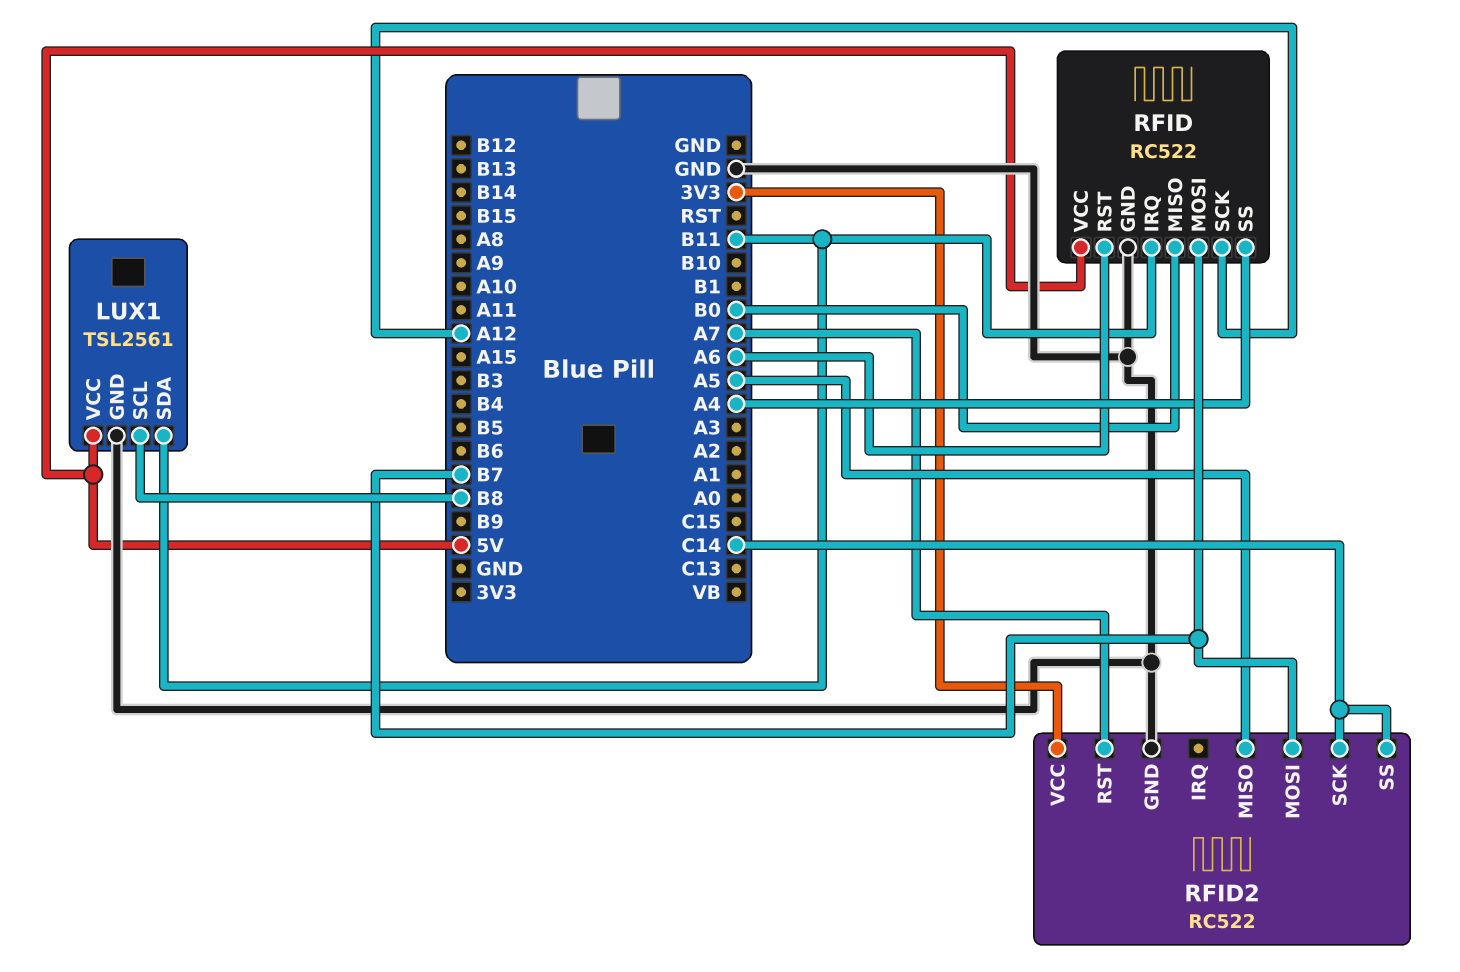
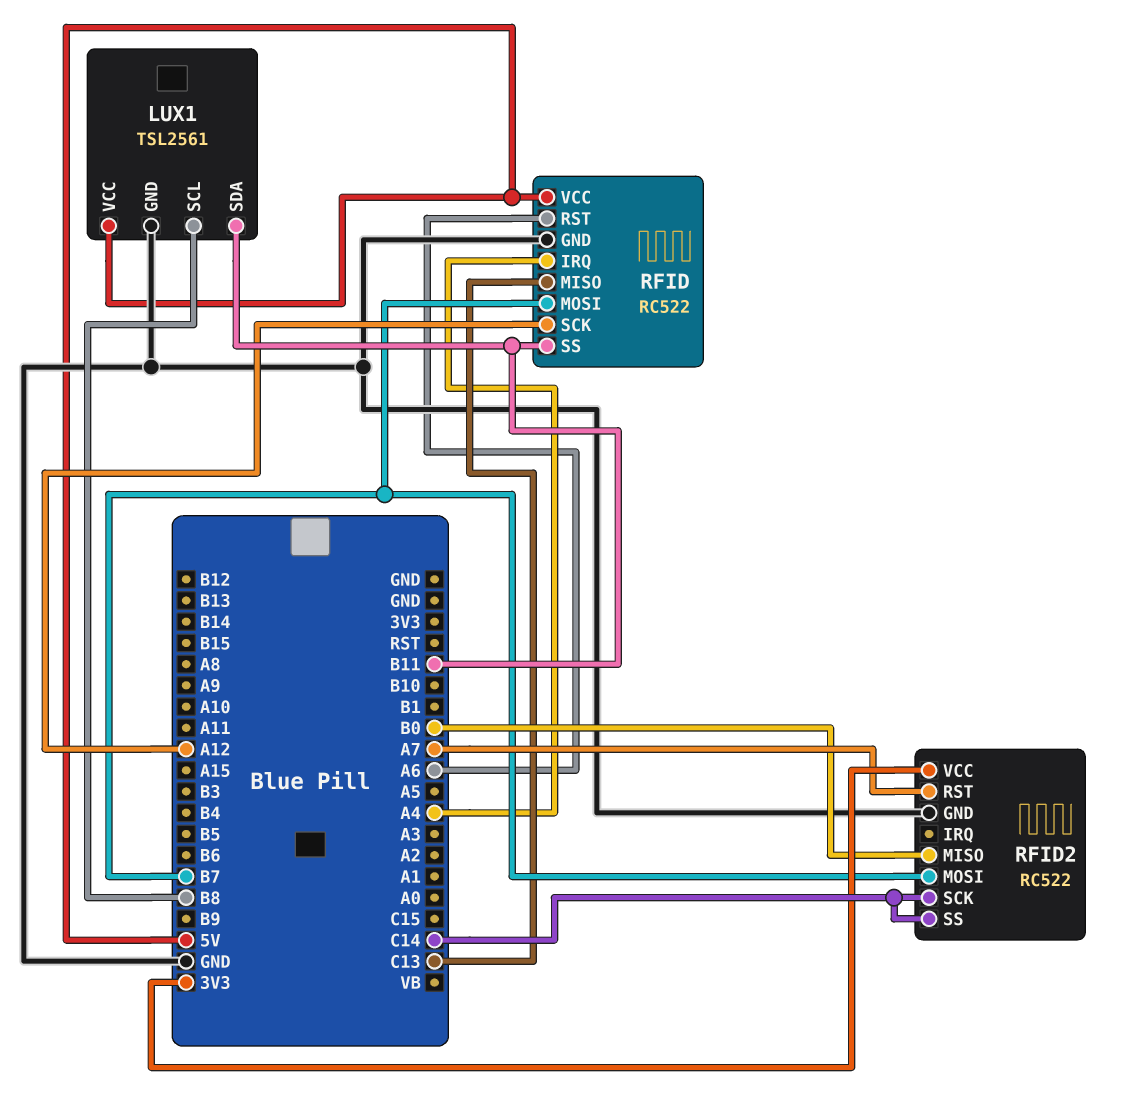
RFID pin IRQ: B11 -> A4
RFID pin MISO: B0 -> C13
RFID pin SS: A4 -> B11
RFID2 pin MISO: A5 -> B0

